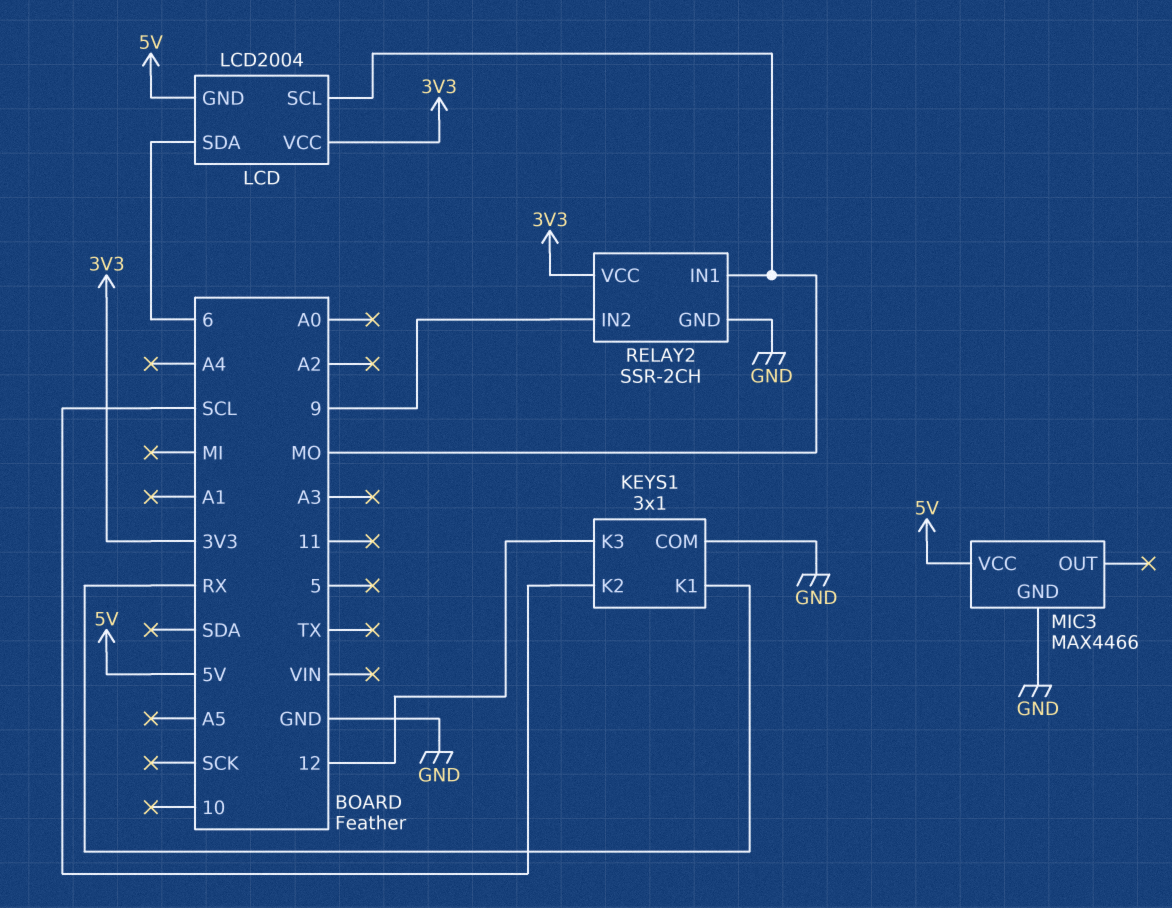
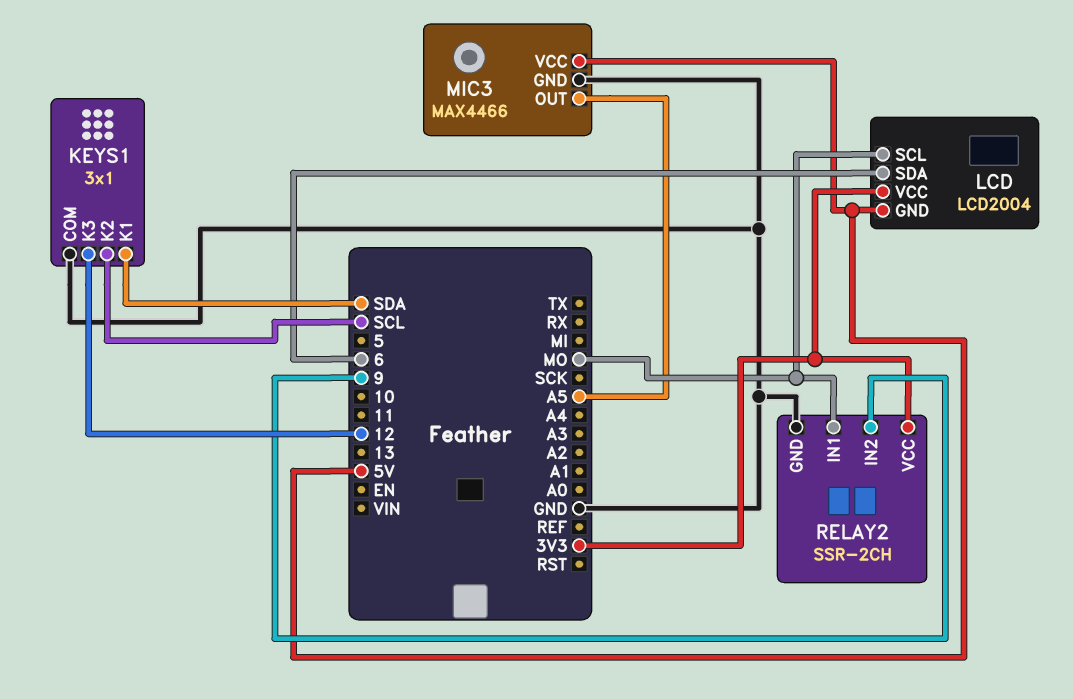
KEYS1 pin K1: RX -> SDA
MIC3 pin OUT: none -> A5

